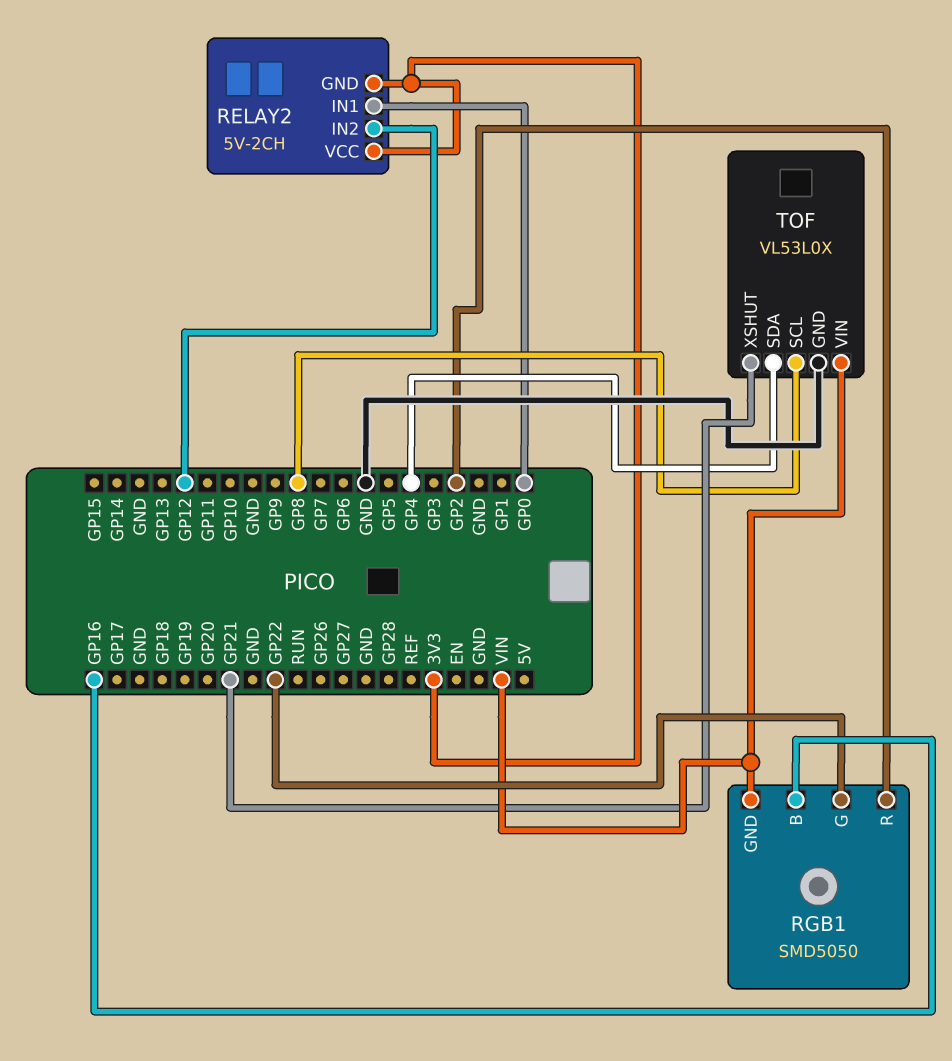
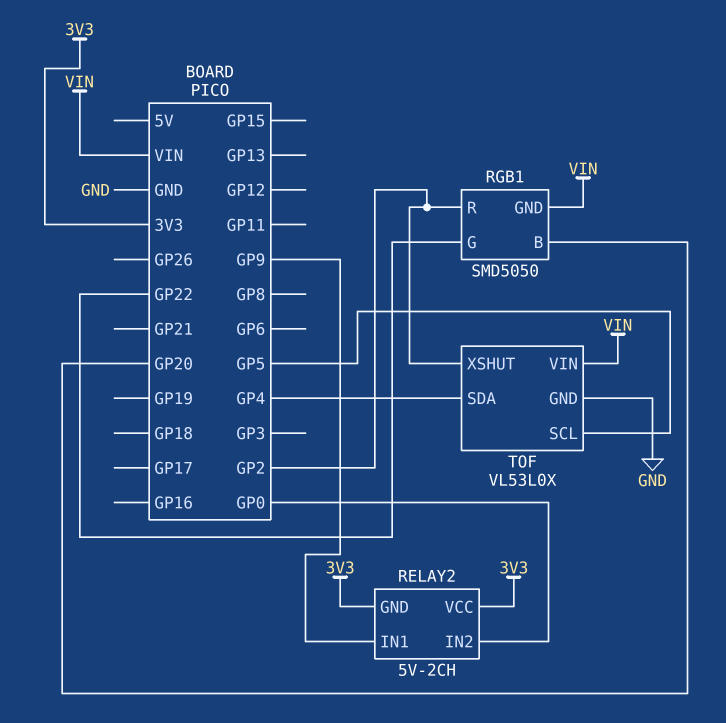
RELAY2 pin IN1: GP0 -> GP9
RELAY2 pin IN2: GP12 -> GP0
RGB1 pin B: GP16 -> GP20
TOF pin SCL: GP8 -> GP5
TOF pin XSHUT: GP21 -> GP2

